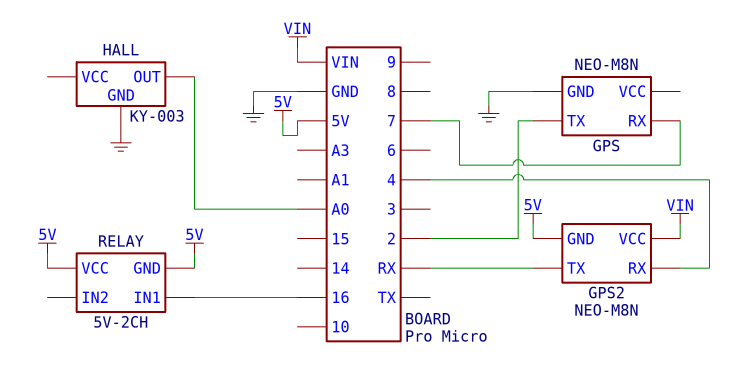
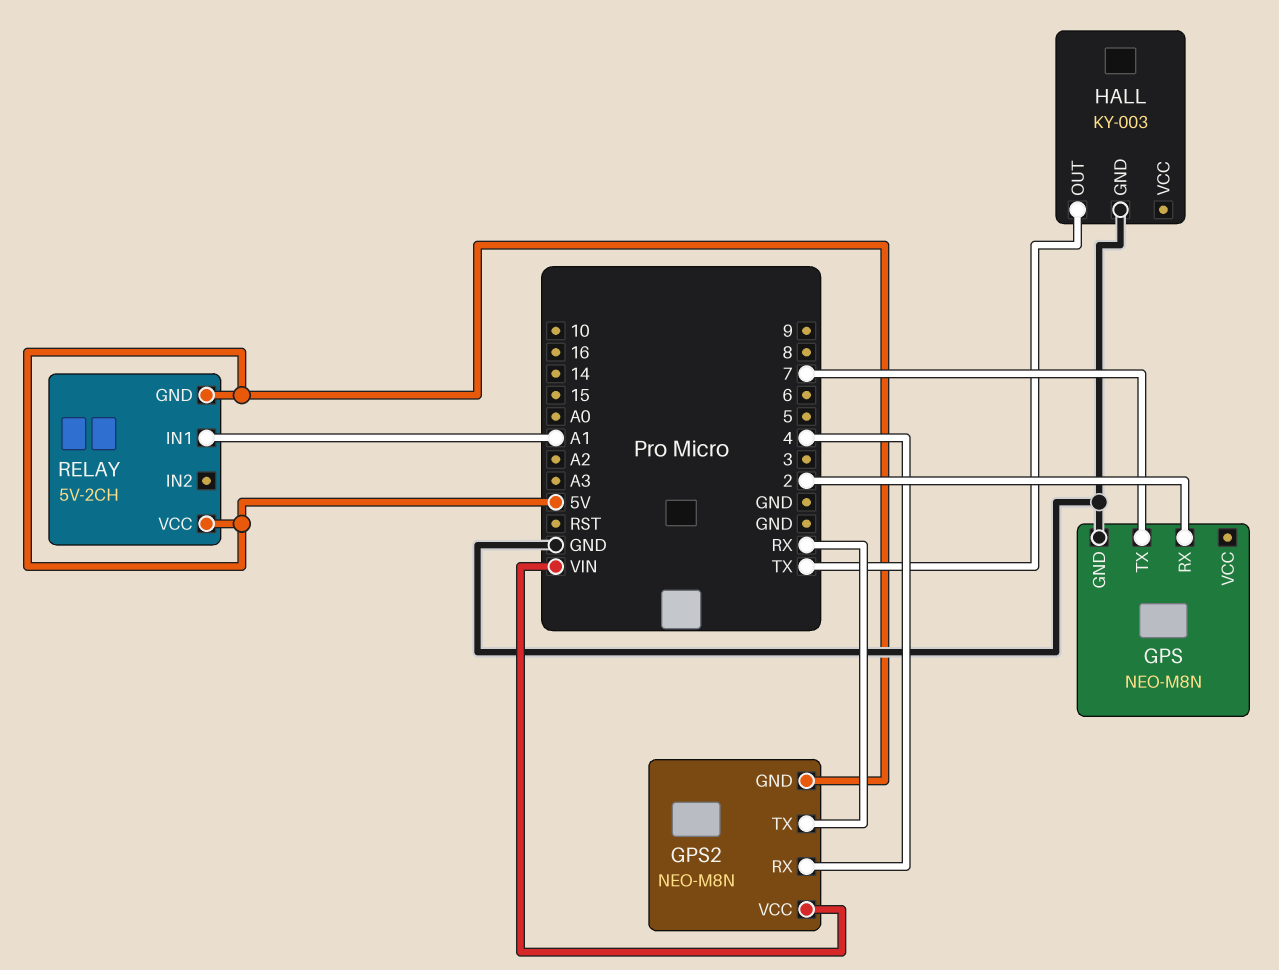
GPS pin RX: 7 -> 2
GPS pin TX: 2 -> 7
HALL pin OUT: A0 -> TX
RELAY pin IN1: 16 -> A1

